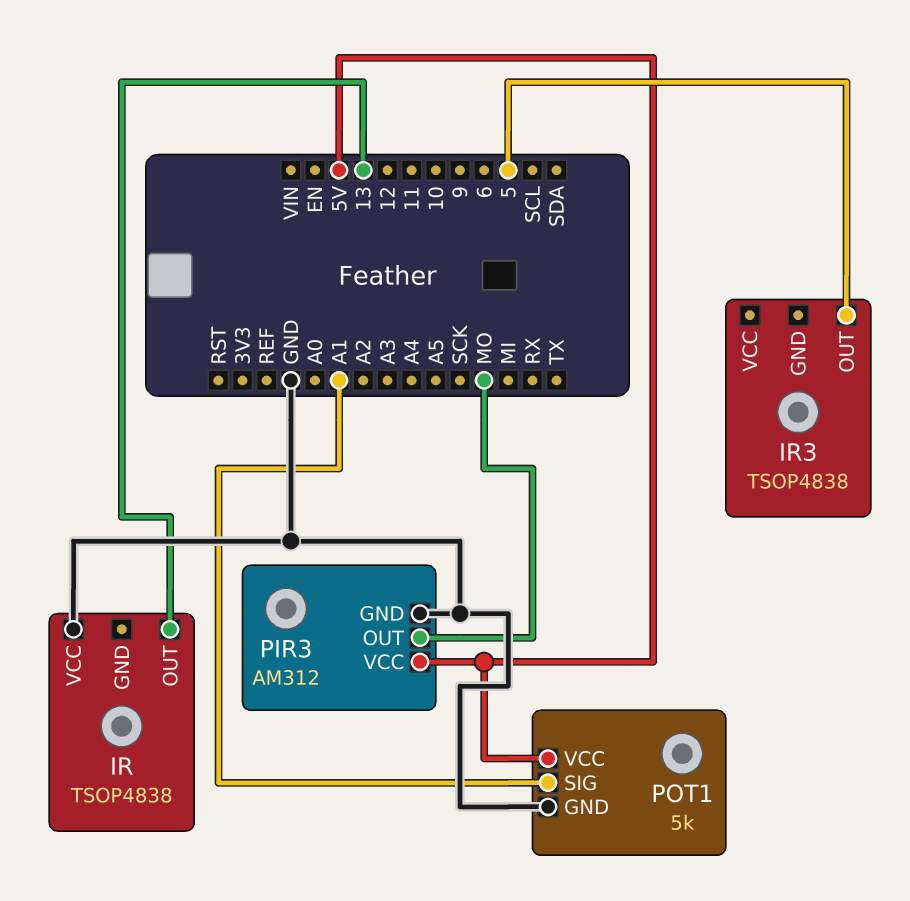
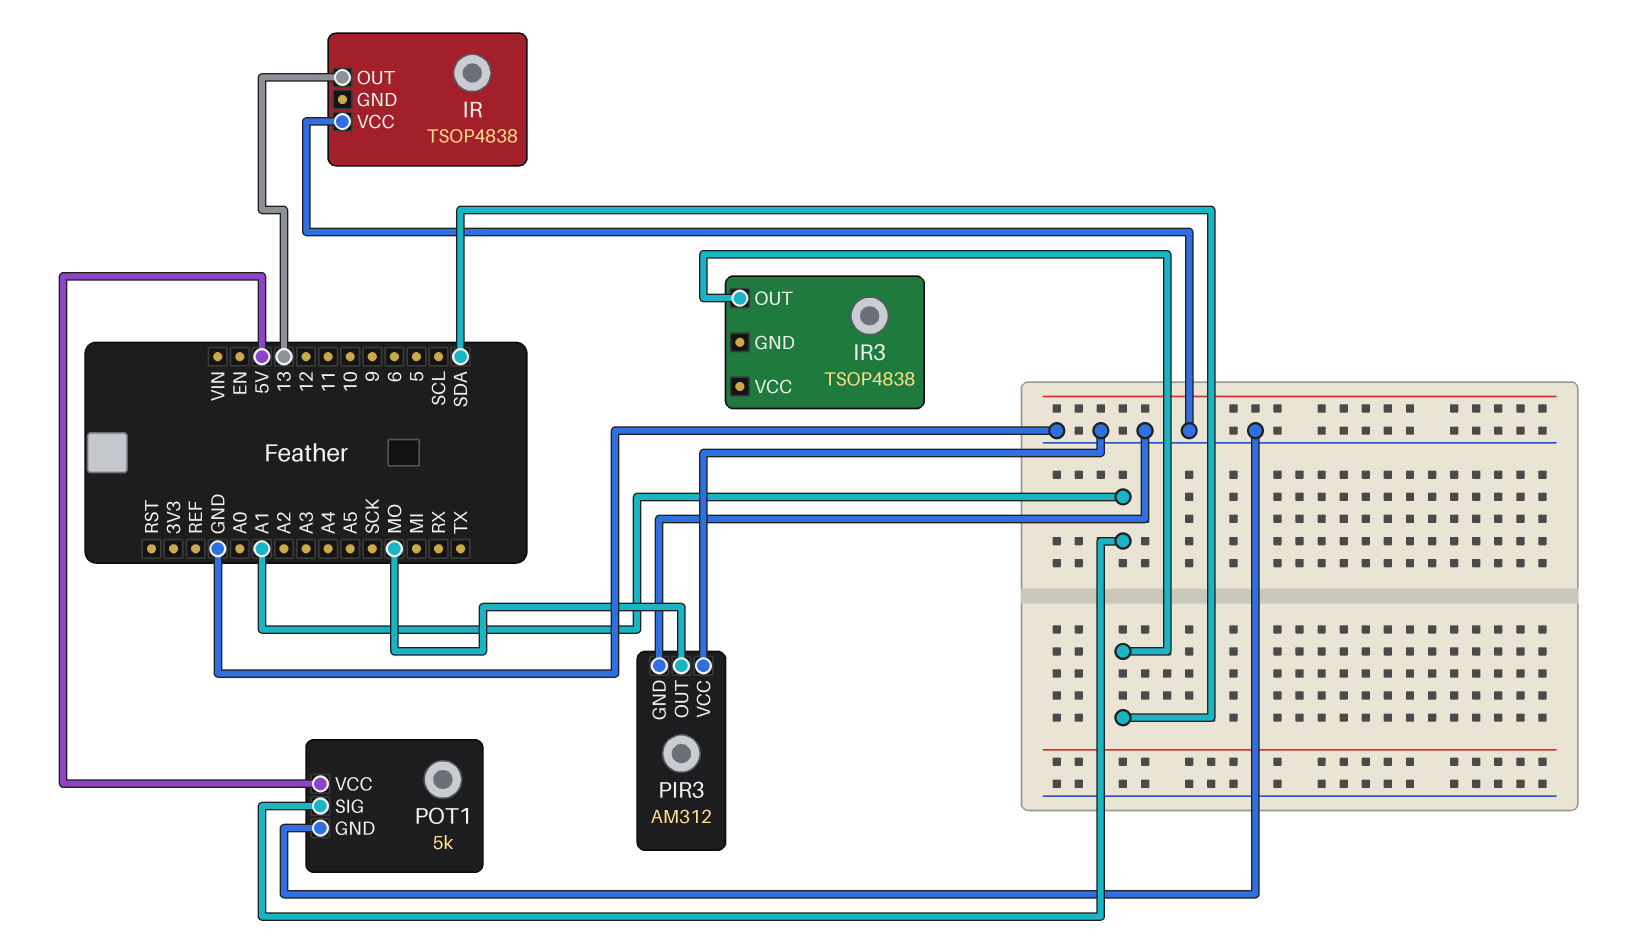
IR3 pin OUT: 5 -> SDA
PIR3 pin VCC: 5V -> GND

